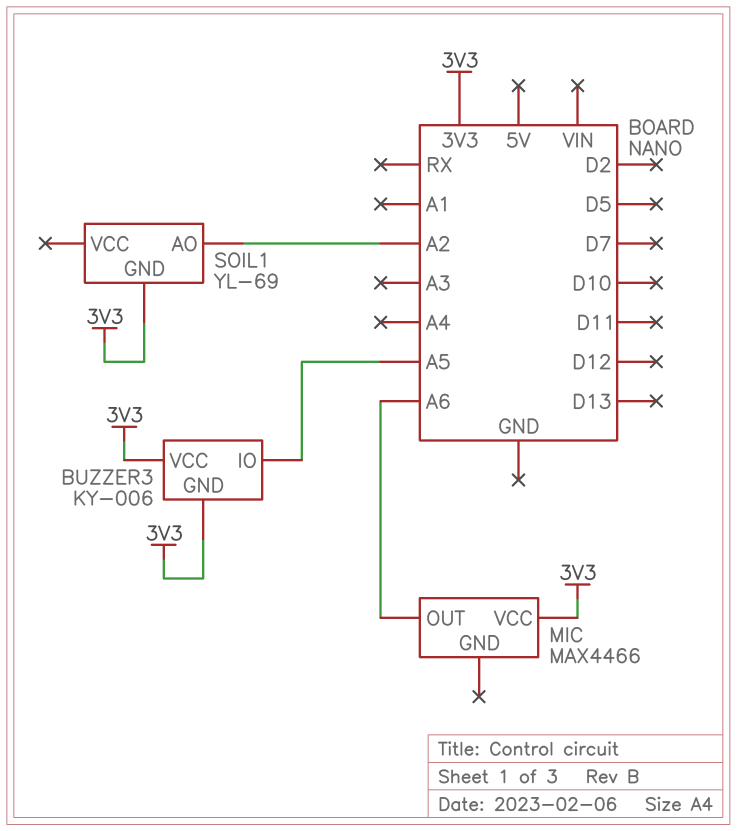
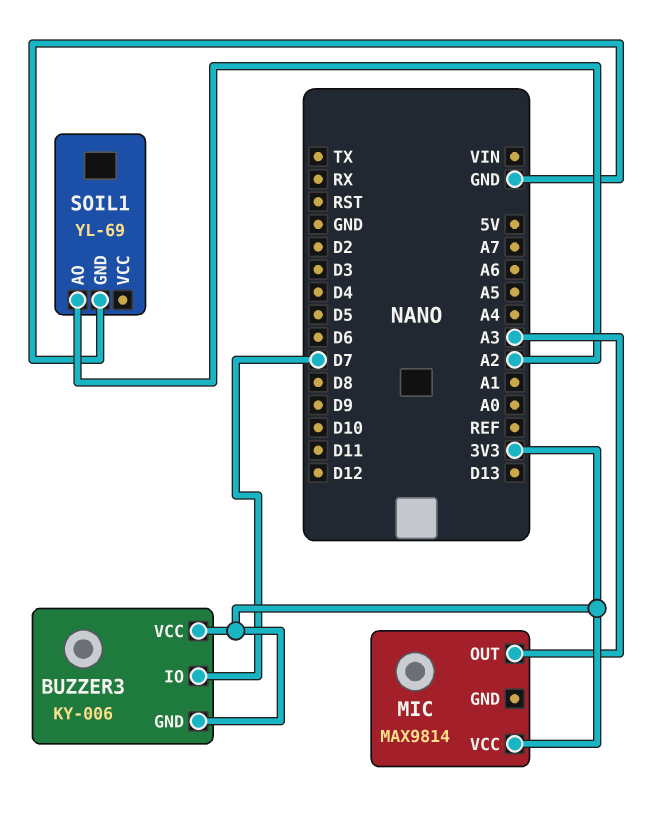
BUZZER3 pin IO: A5 -> D7
MIC: MAX4466 -> MAX9814
MIC pin OUT: A6 -> A3
SOIL1 pin GND: 3V3 -> GND

